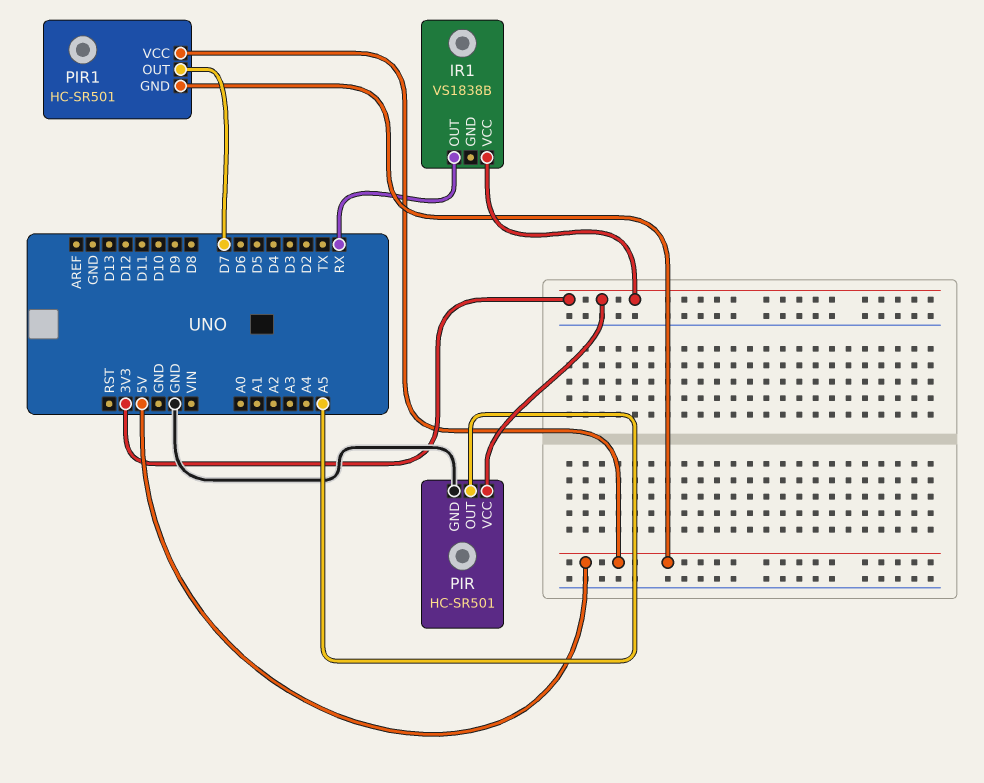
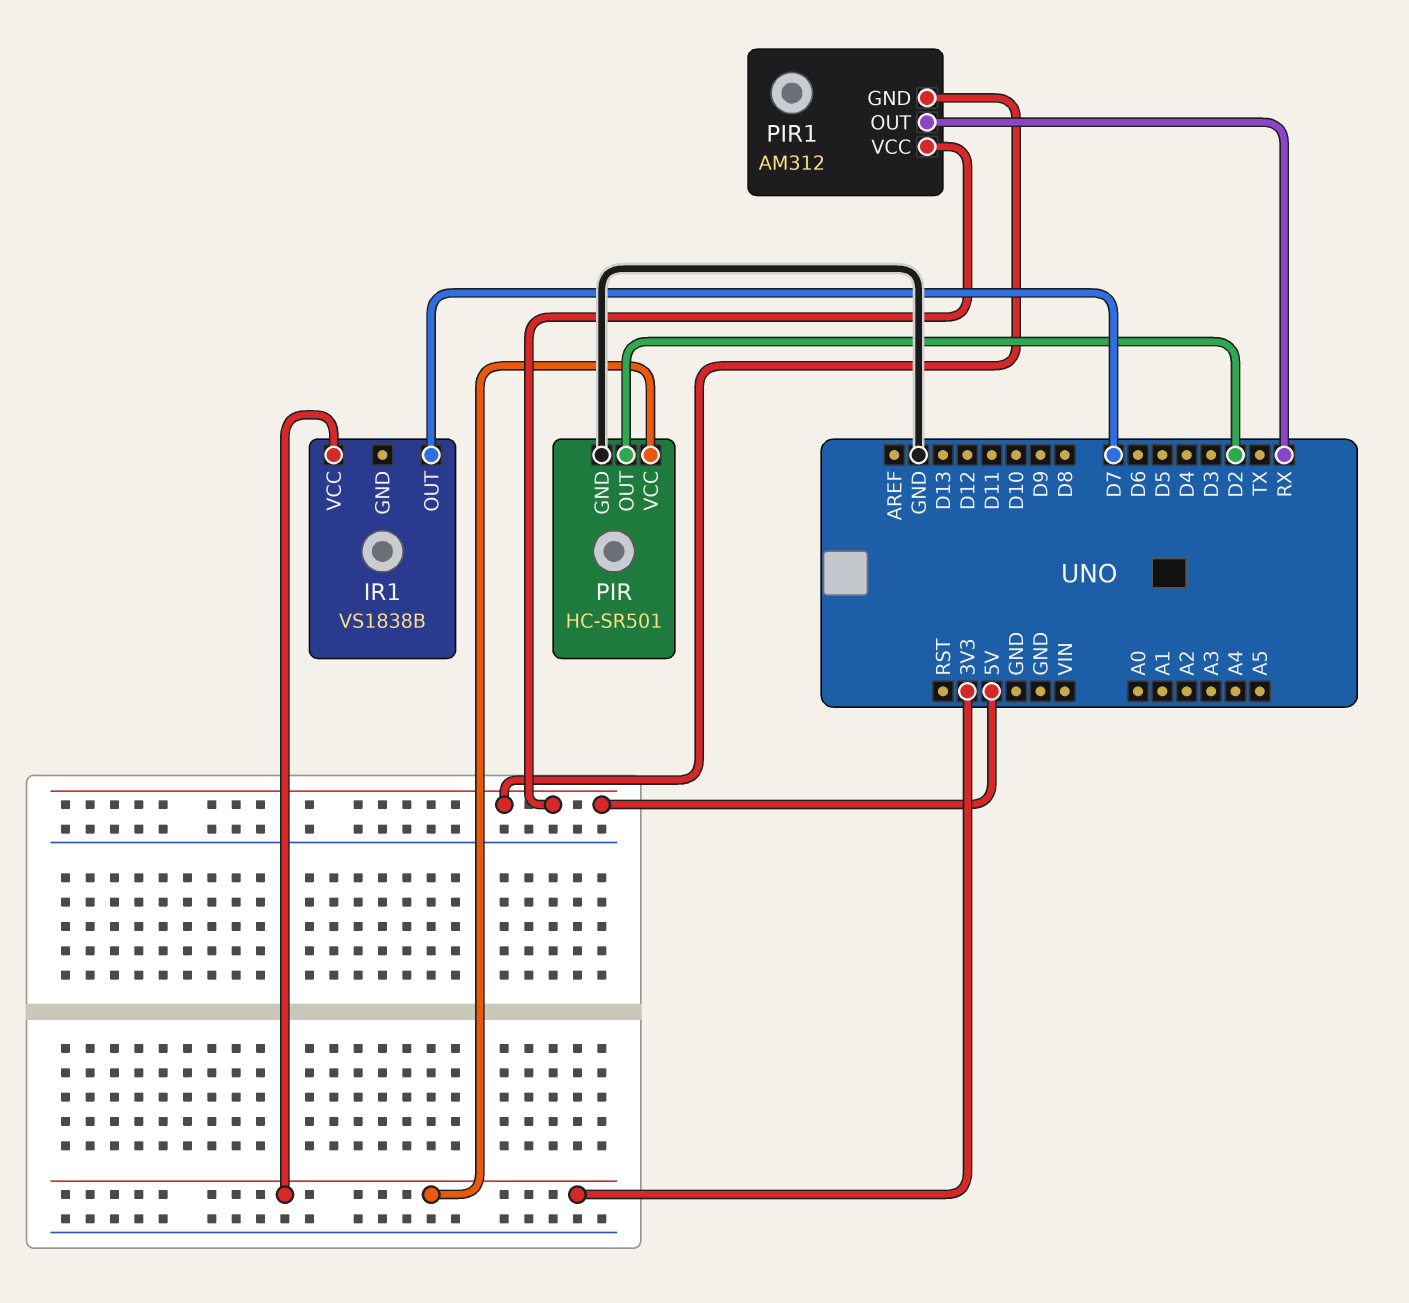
IR1 pin OUT: RX -> D7
PIR pin OUT: A5 -> D2
PIR1: HC-SR501 -> AM312
PIR1 pin OUT: D7 -> RX

